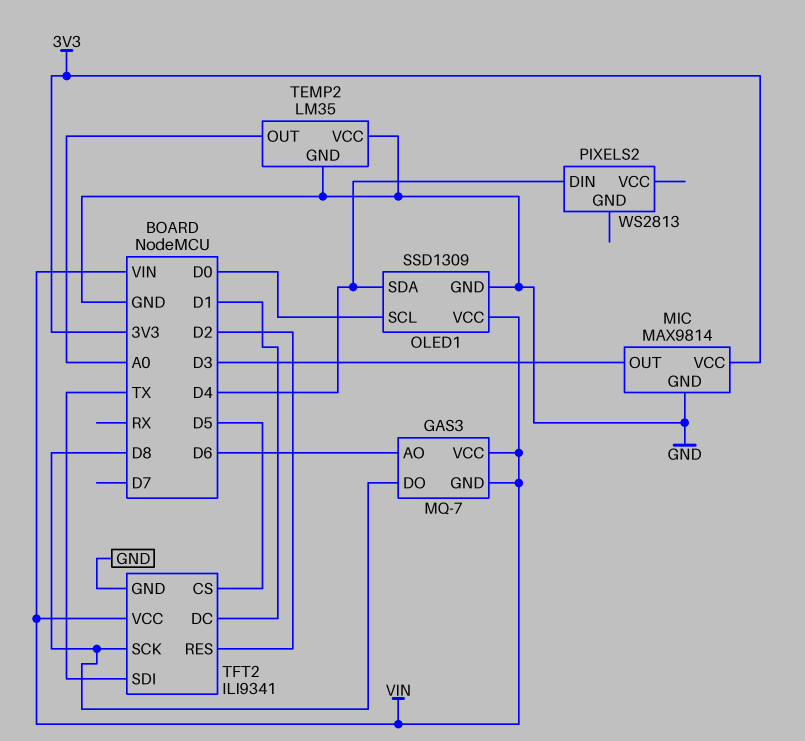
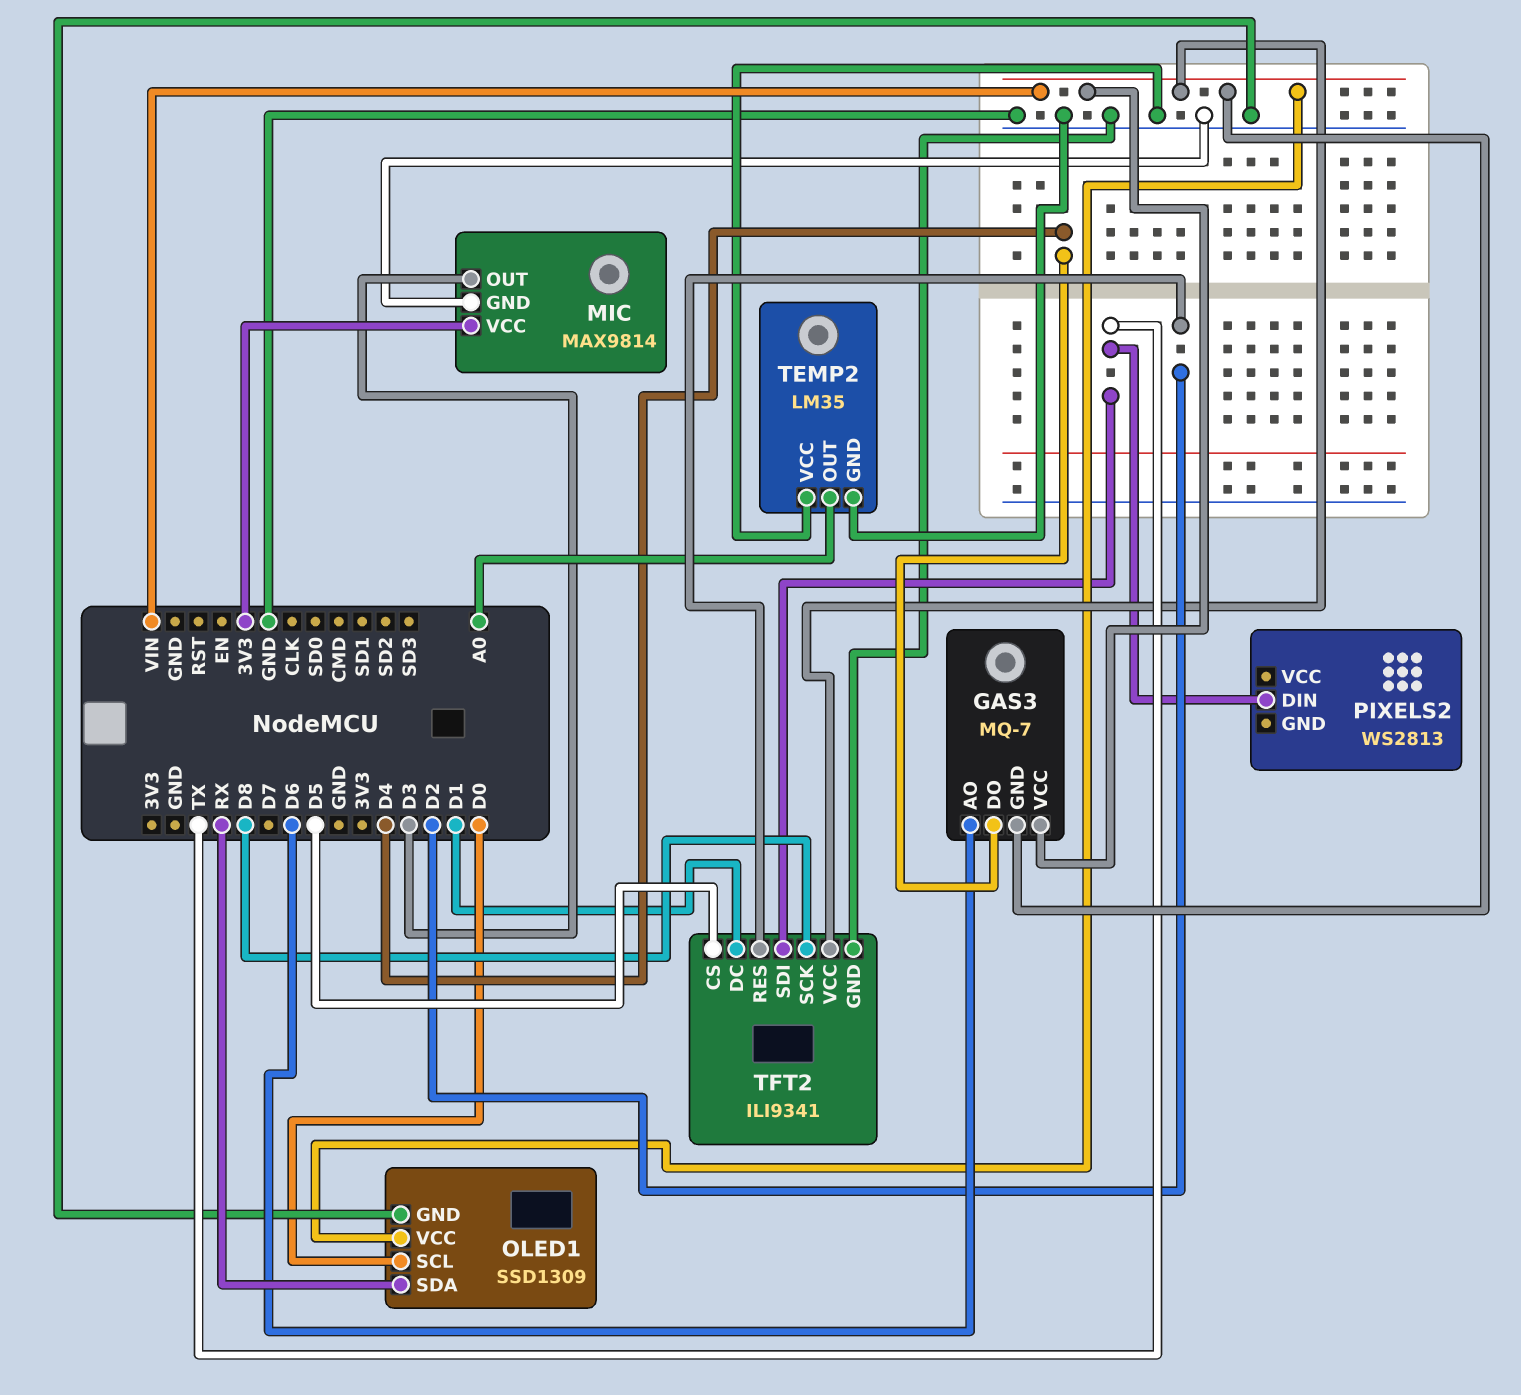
GAS3 pin DO: D8 -> D4
OLED1 pin SDA: D4 -> RX
PIXELS2 pin DIN: D4 -> TX

